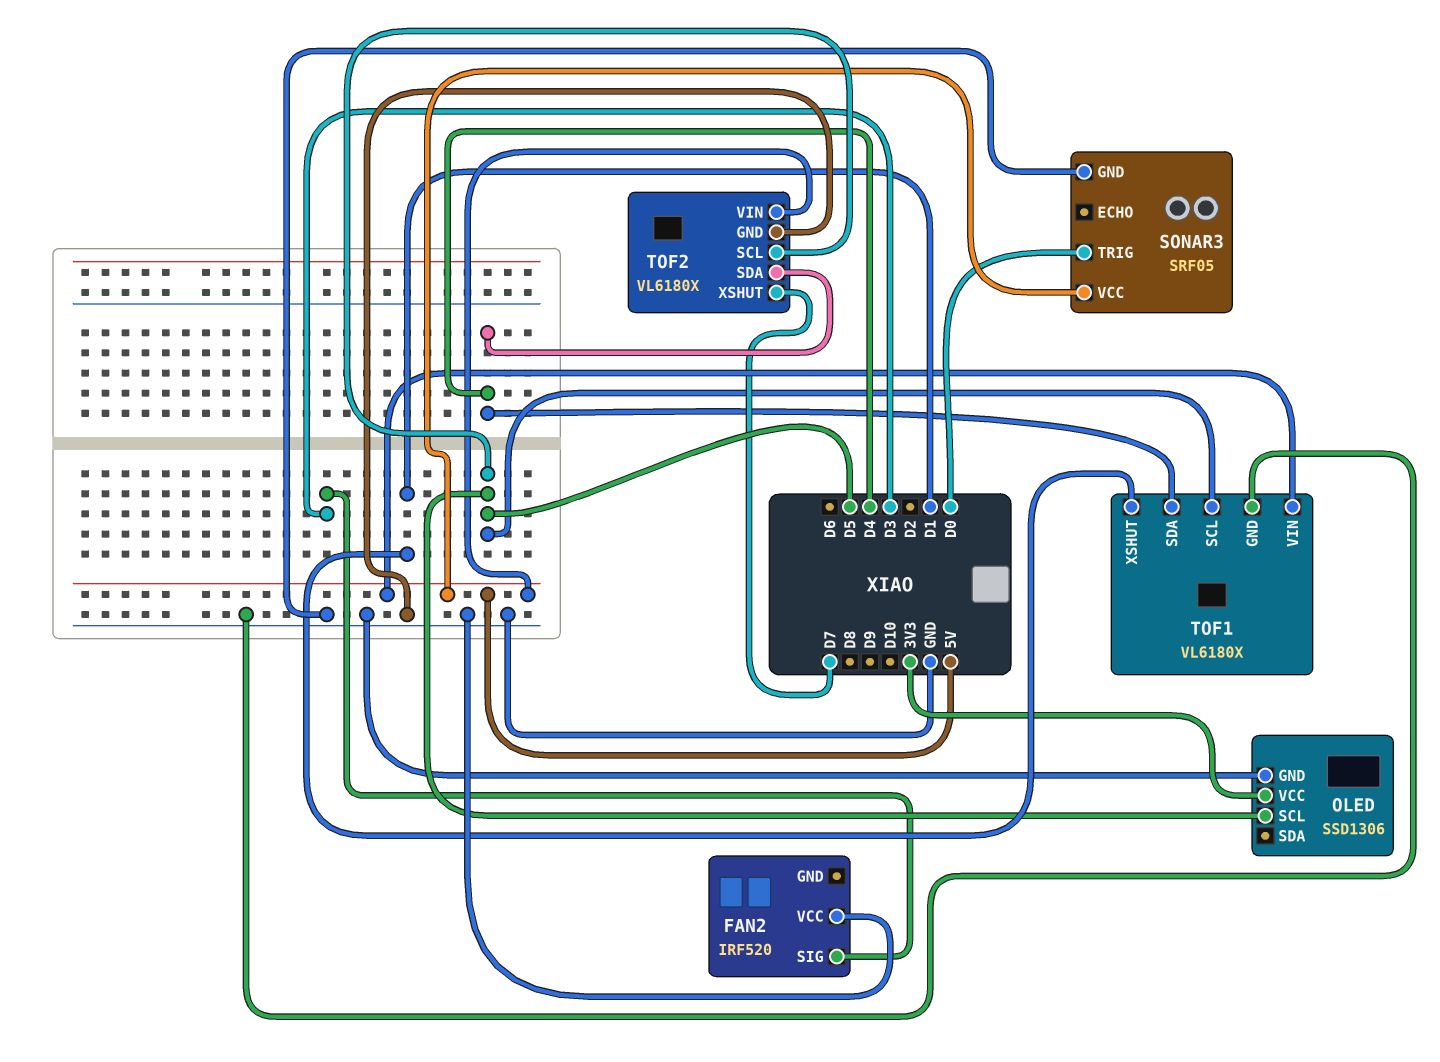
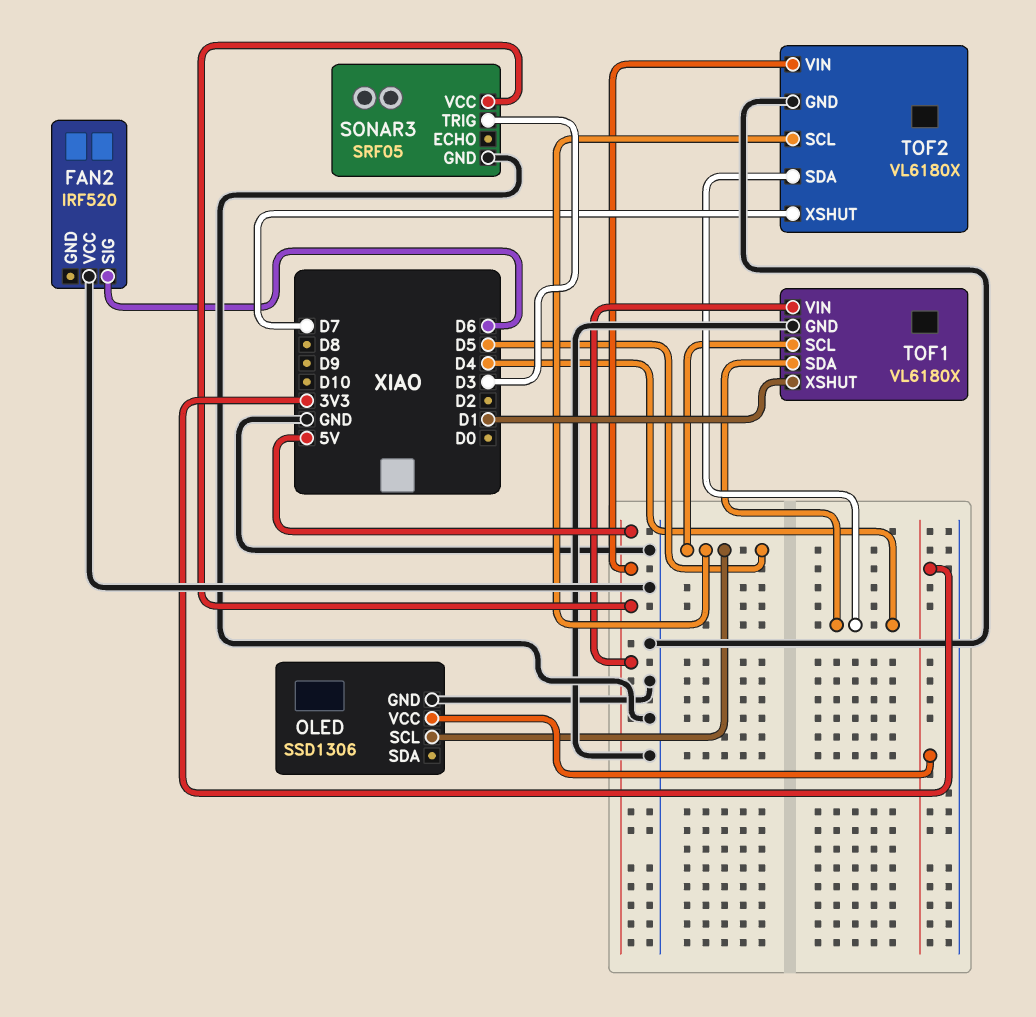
FAN2 pin SIG: D3 -> D6
SONAR3 pin TRIG: D0 -> D3

